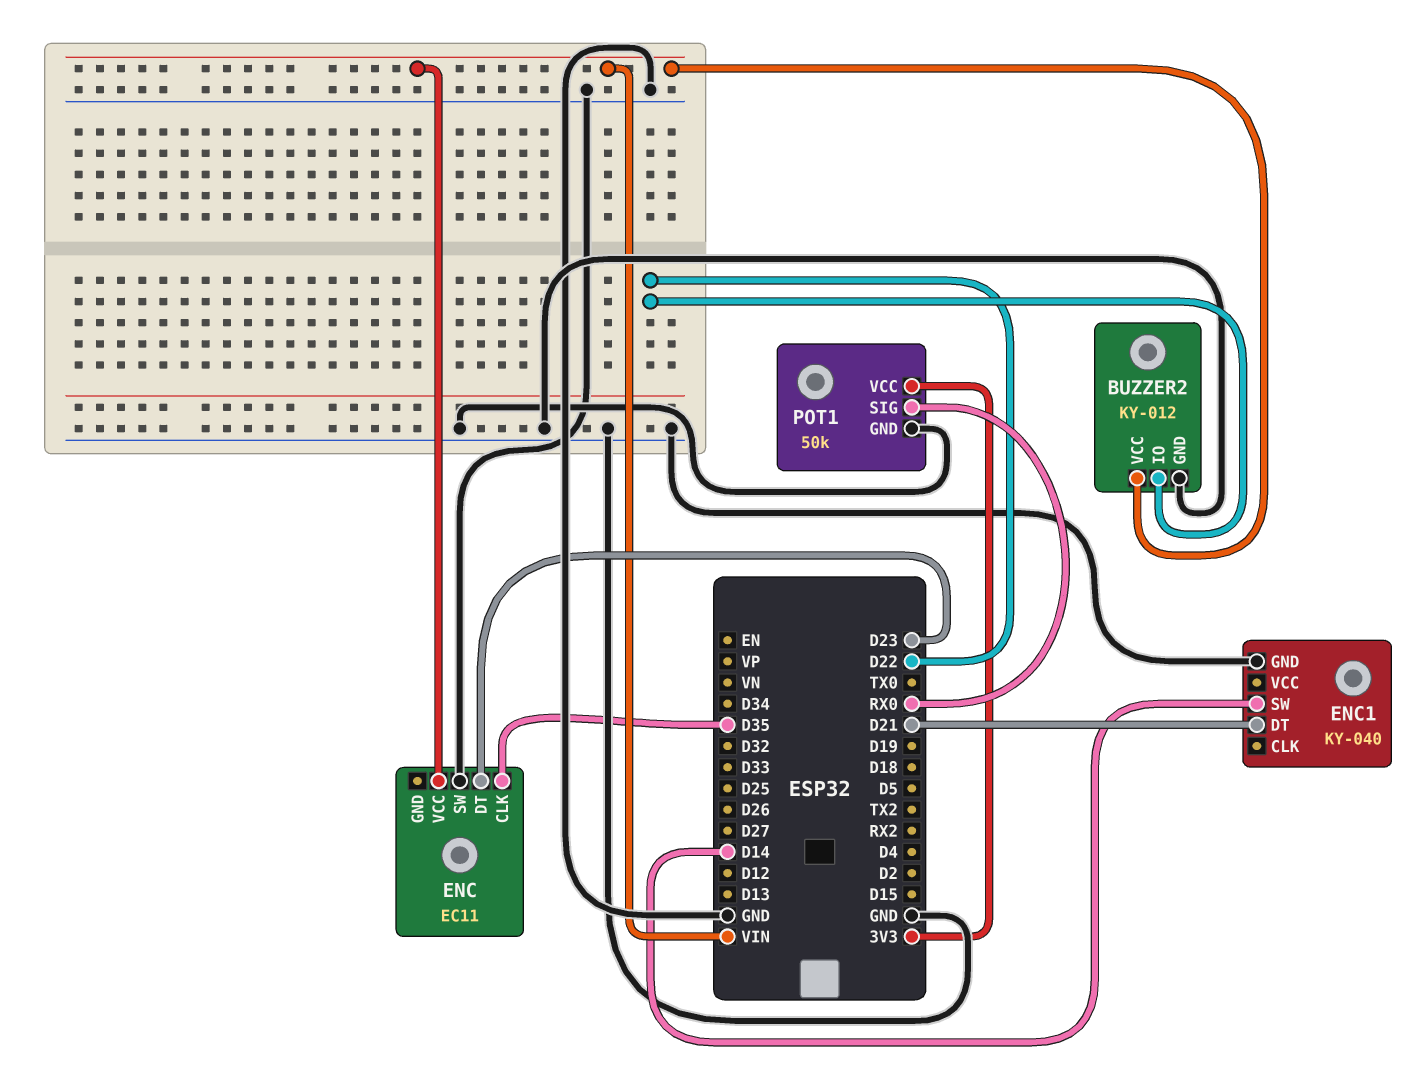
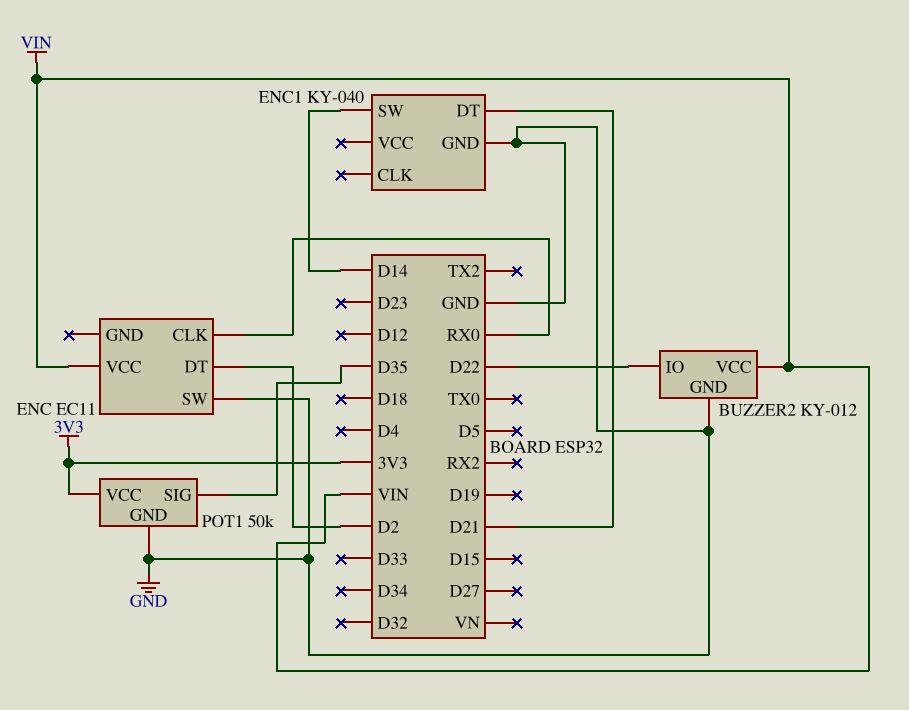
ENC pin CLK: D35 -> RX0
ENC pin DT: D23 -> D2
POT1 pin SIG: RX0 -> D35

